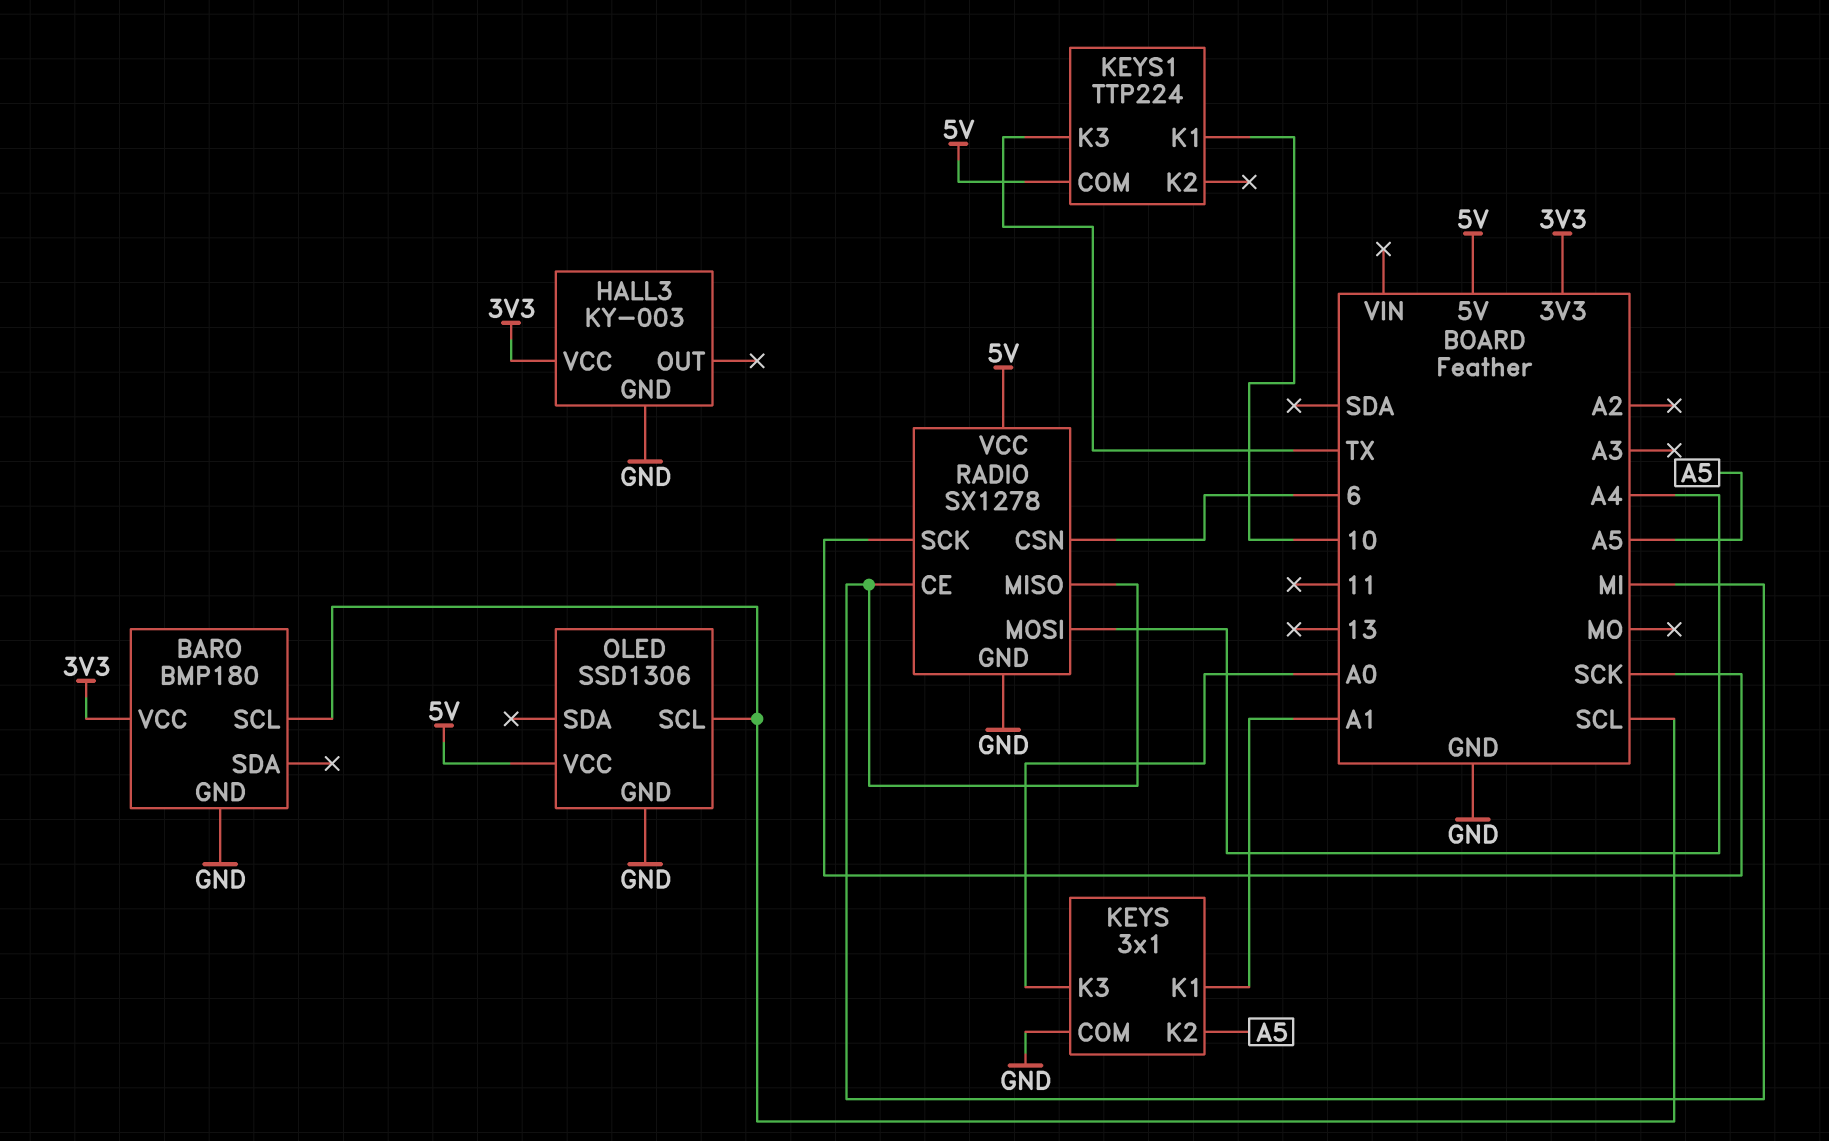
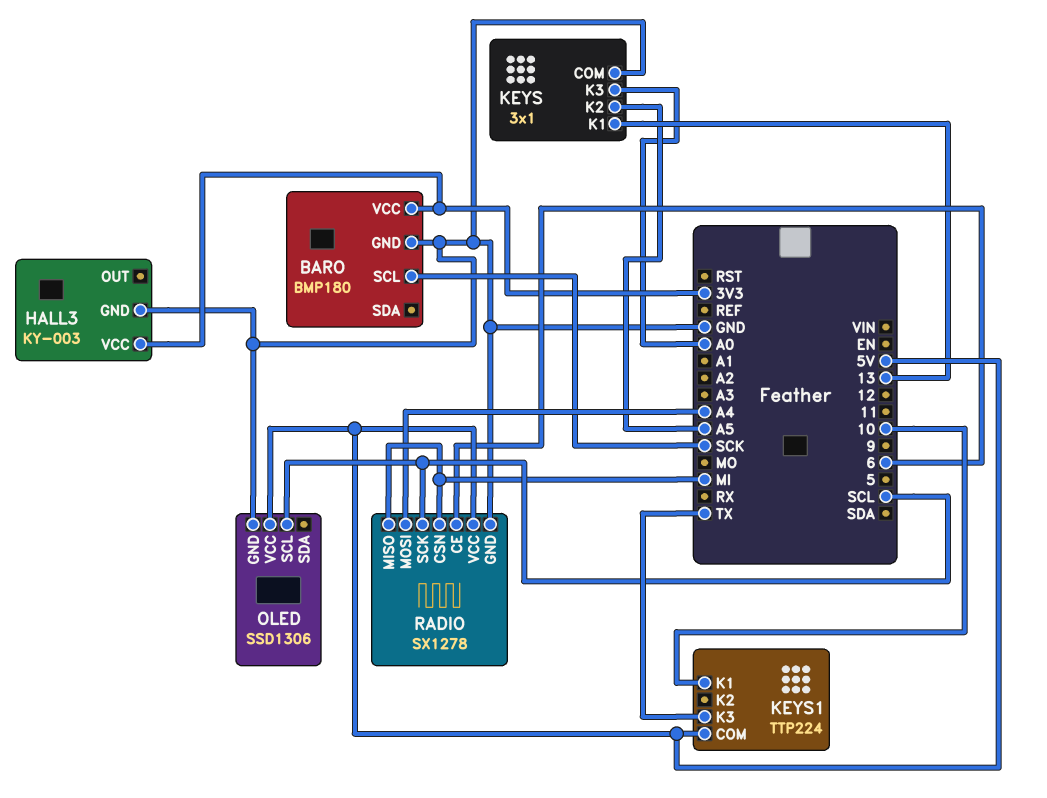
BARO pin SCL: SCL -> SCK
KEYS pin K1: A1 -> 13
RADIO pin CE: MI -> 6
RADIO pin CSN: 6 -> MI
RADIO pin SCK: SCK -> SCL

